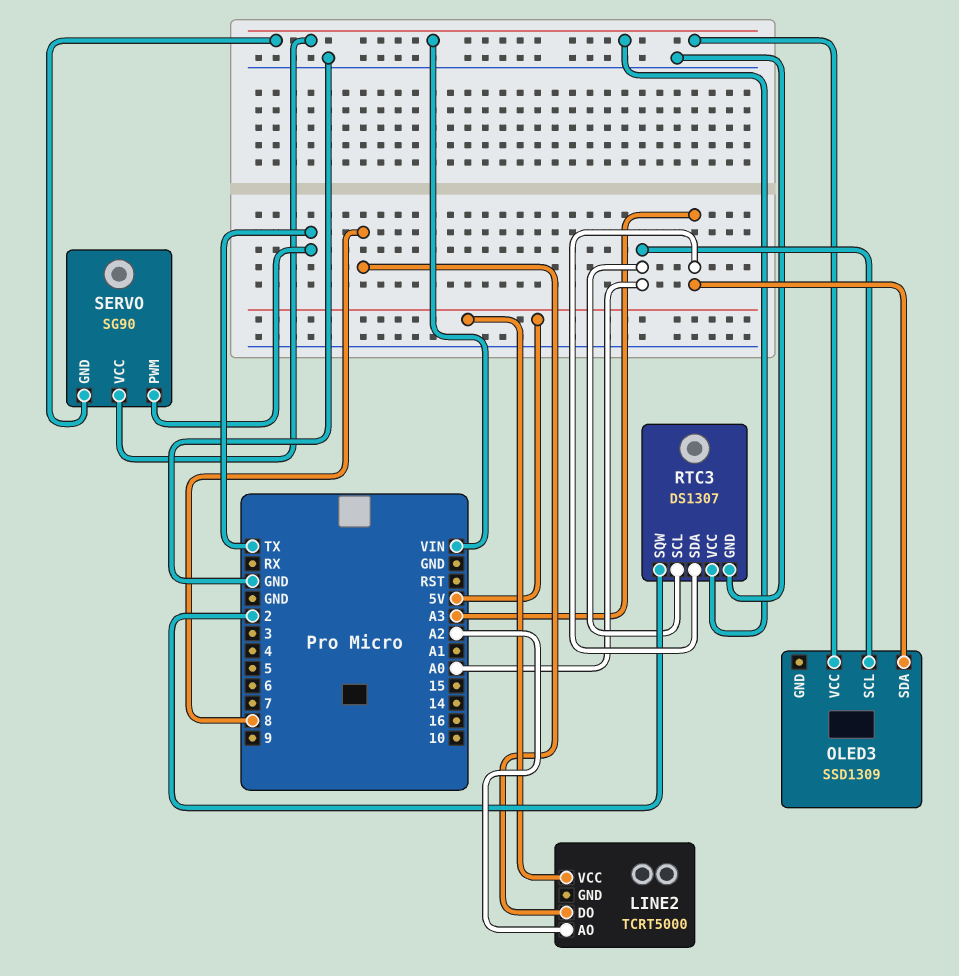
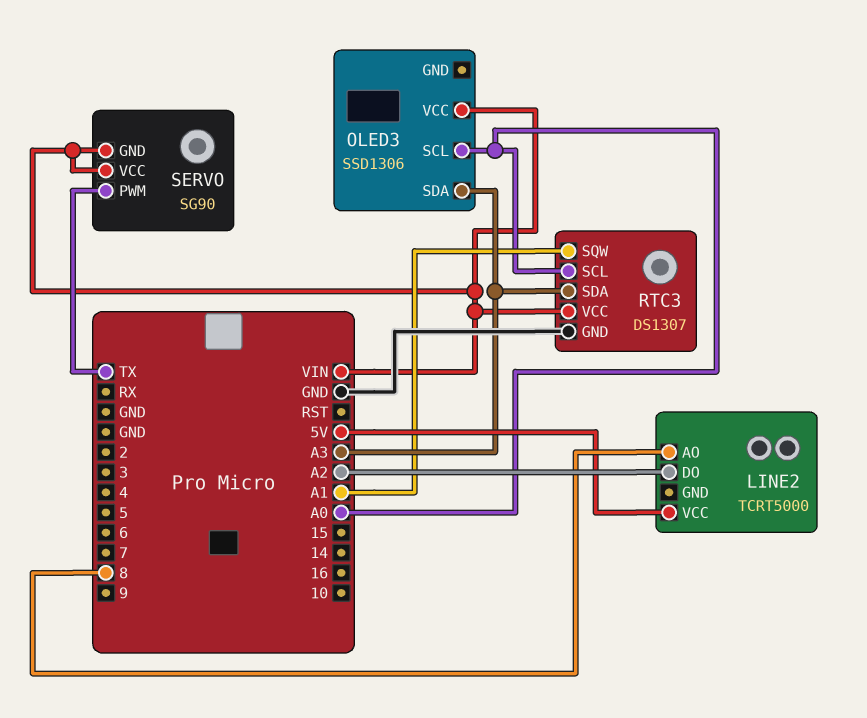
LINE2 pin AO: A2 -> 8
LINE2 pin DO: 8 -> A2
OLED3: SSD1309 -> SSD1306
RTC3 pin SQW: 2 -> A1

